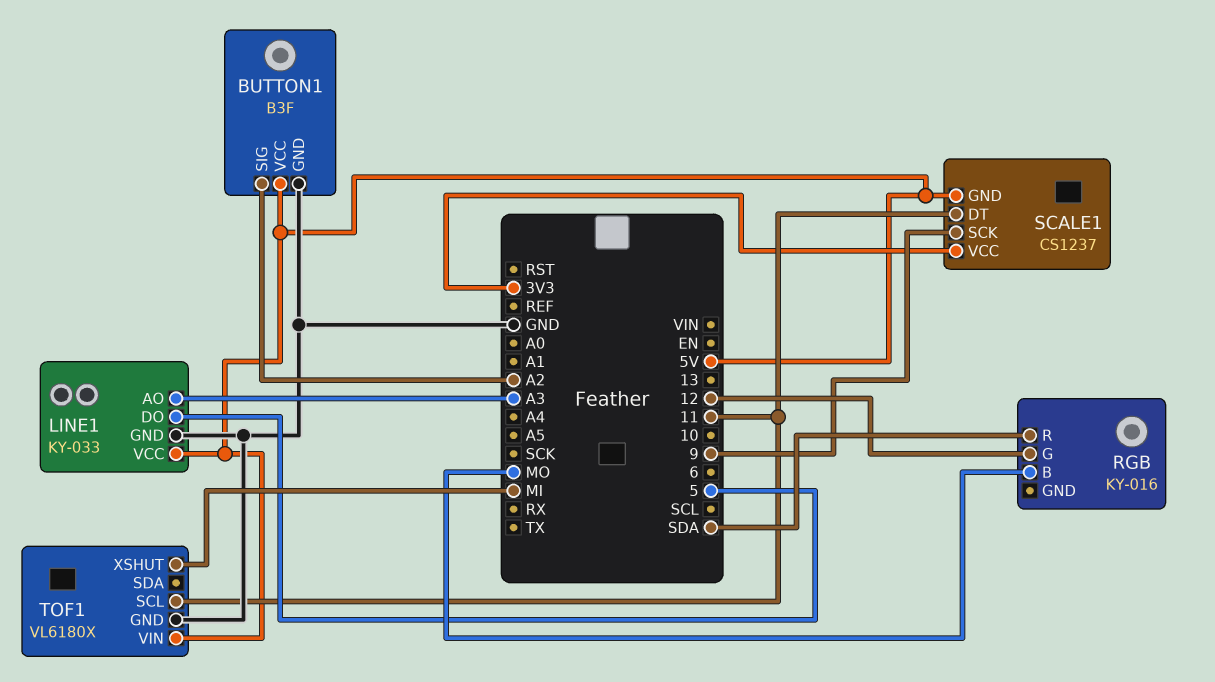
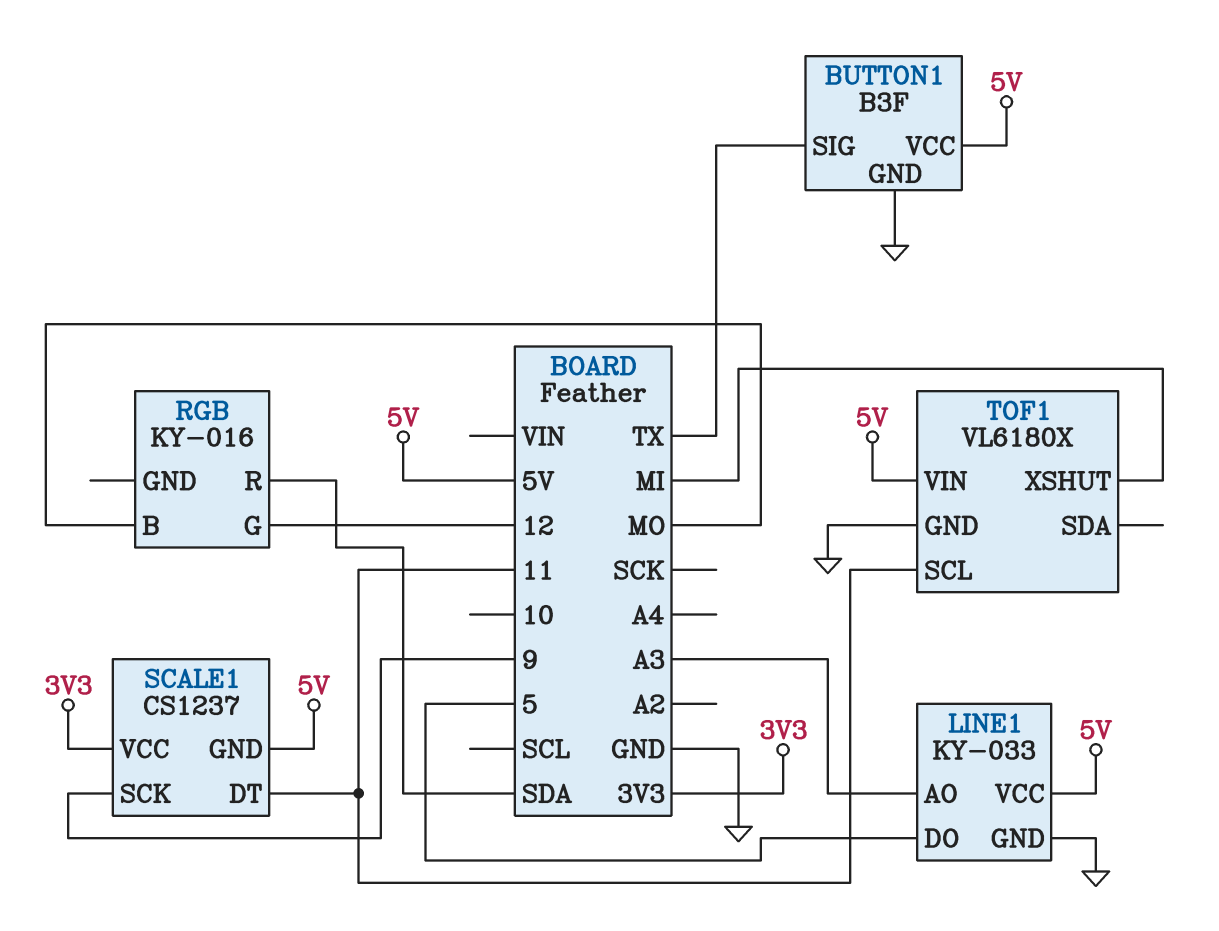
BUTTON1 pin SIG: A2 -> TX

